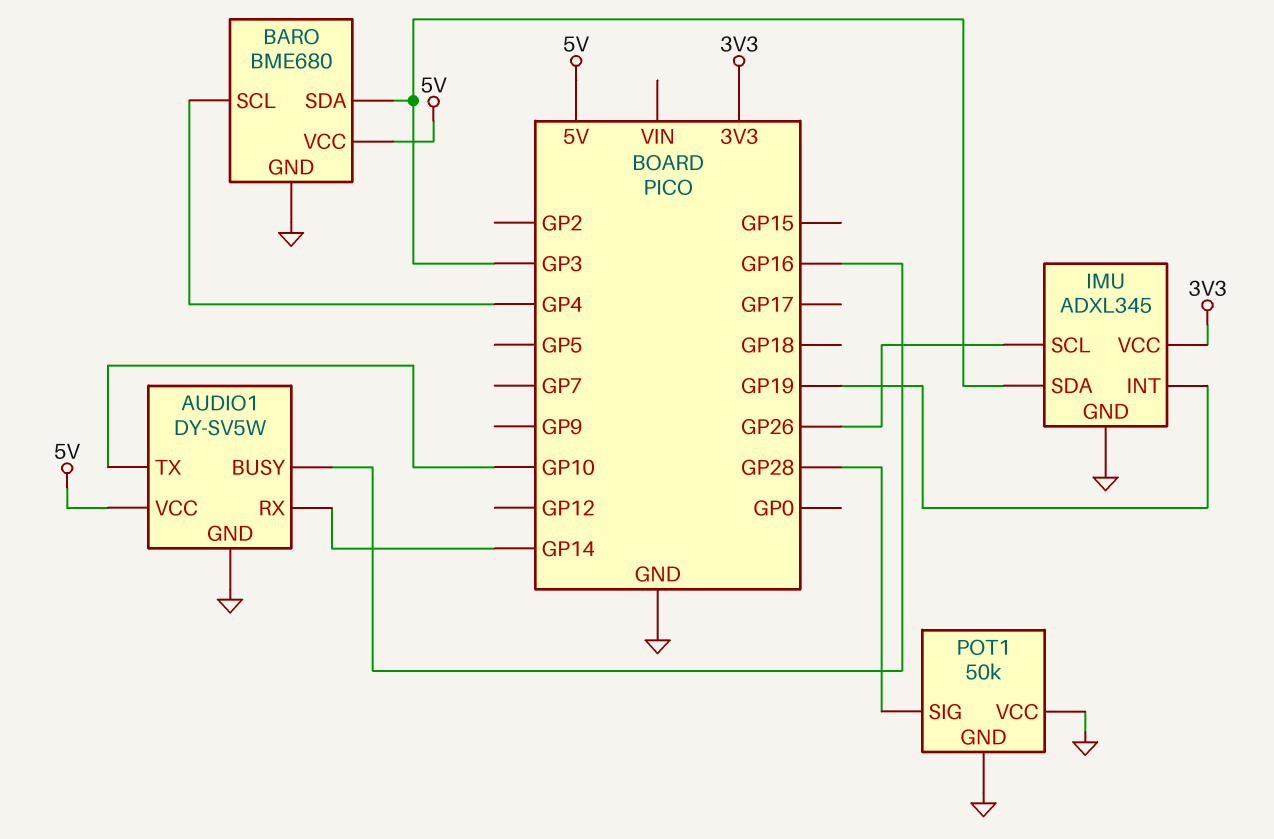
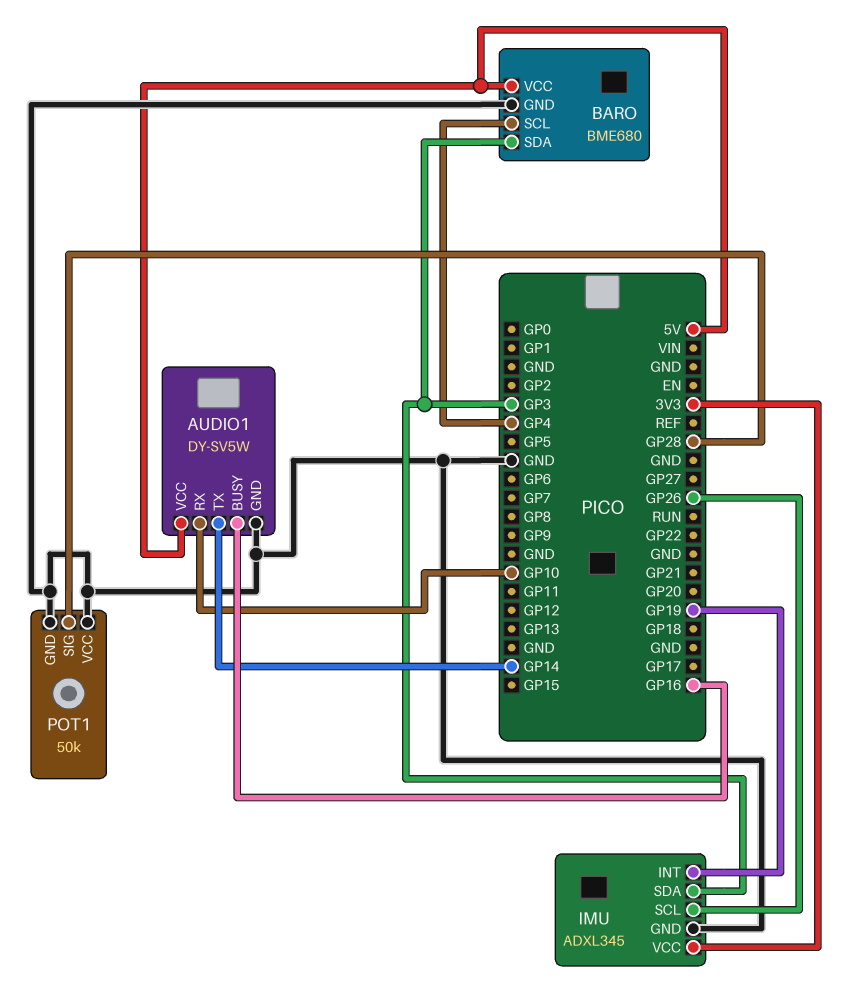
AUDIO1 pin RX: GP14 -> GP10
AUDIO1 pin TX: GP10 -> GP14

